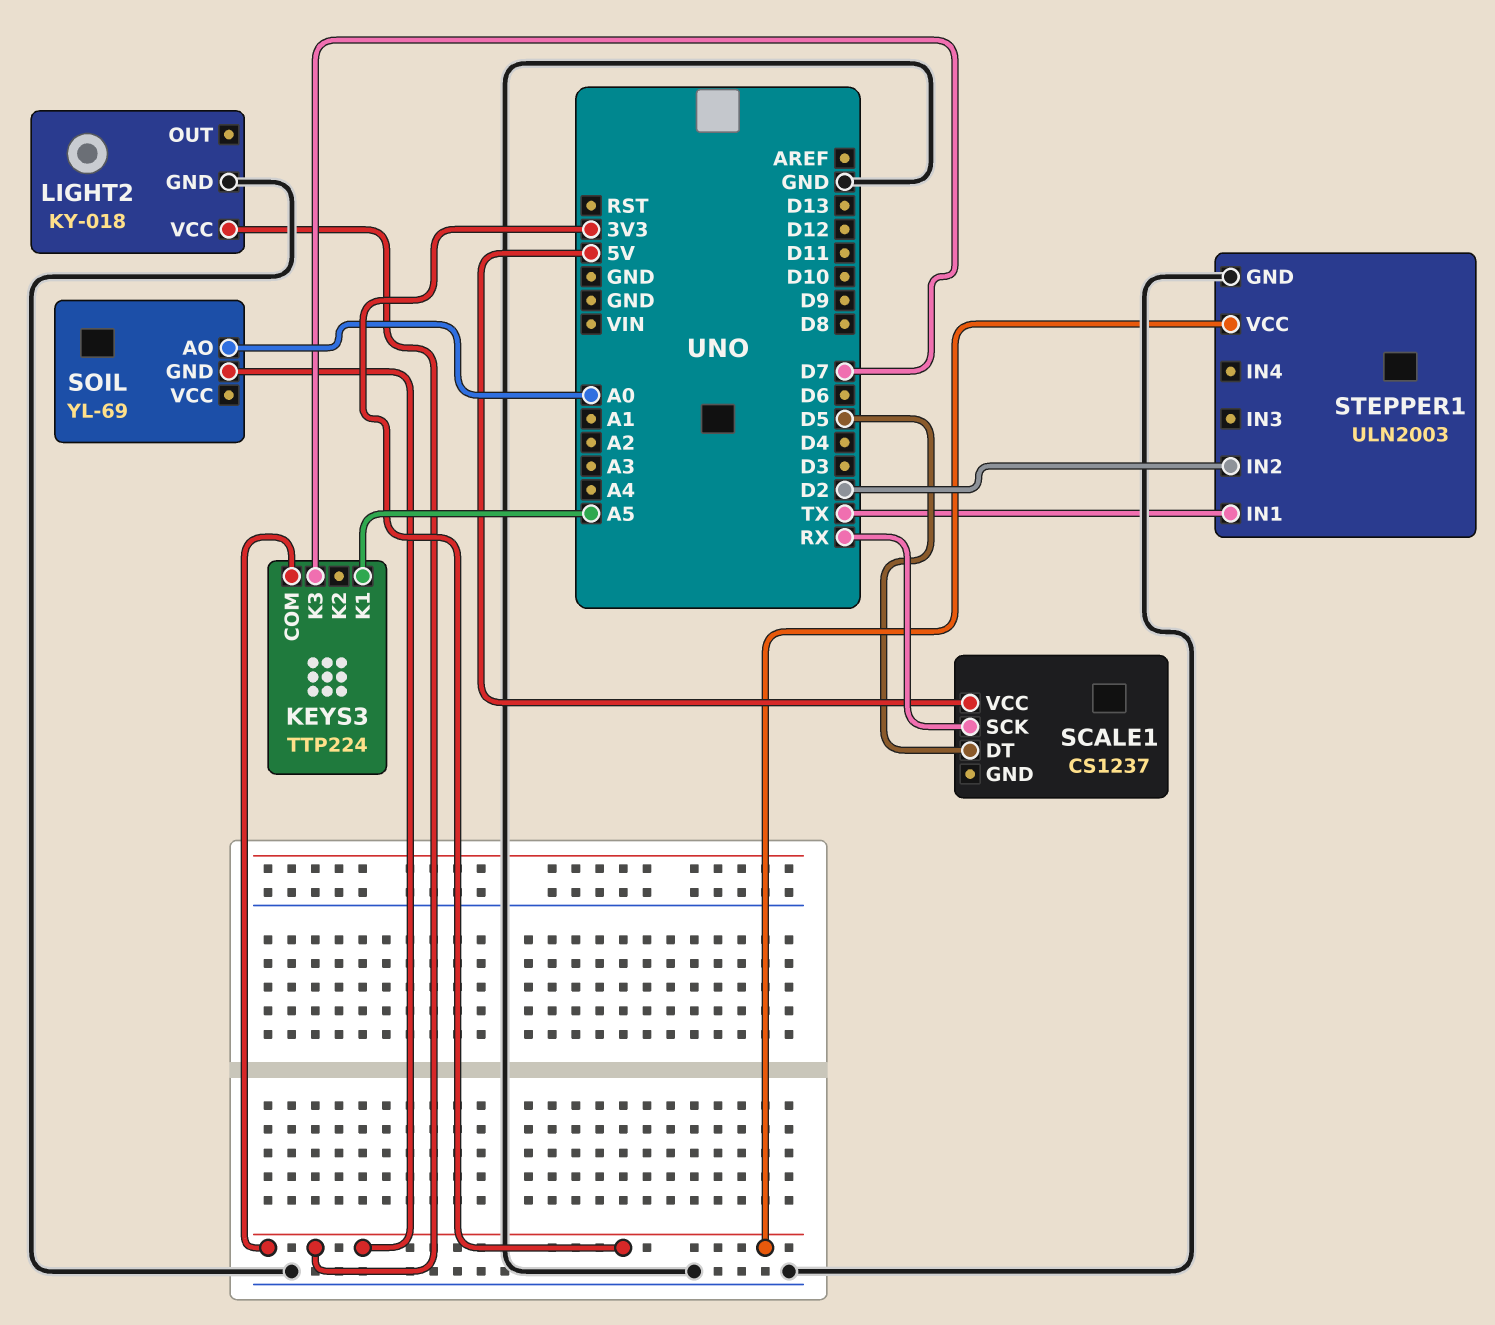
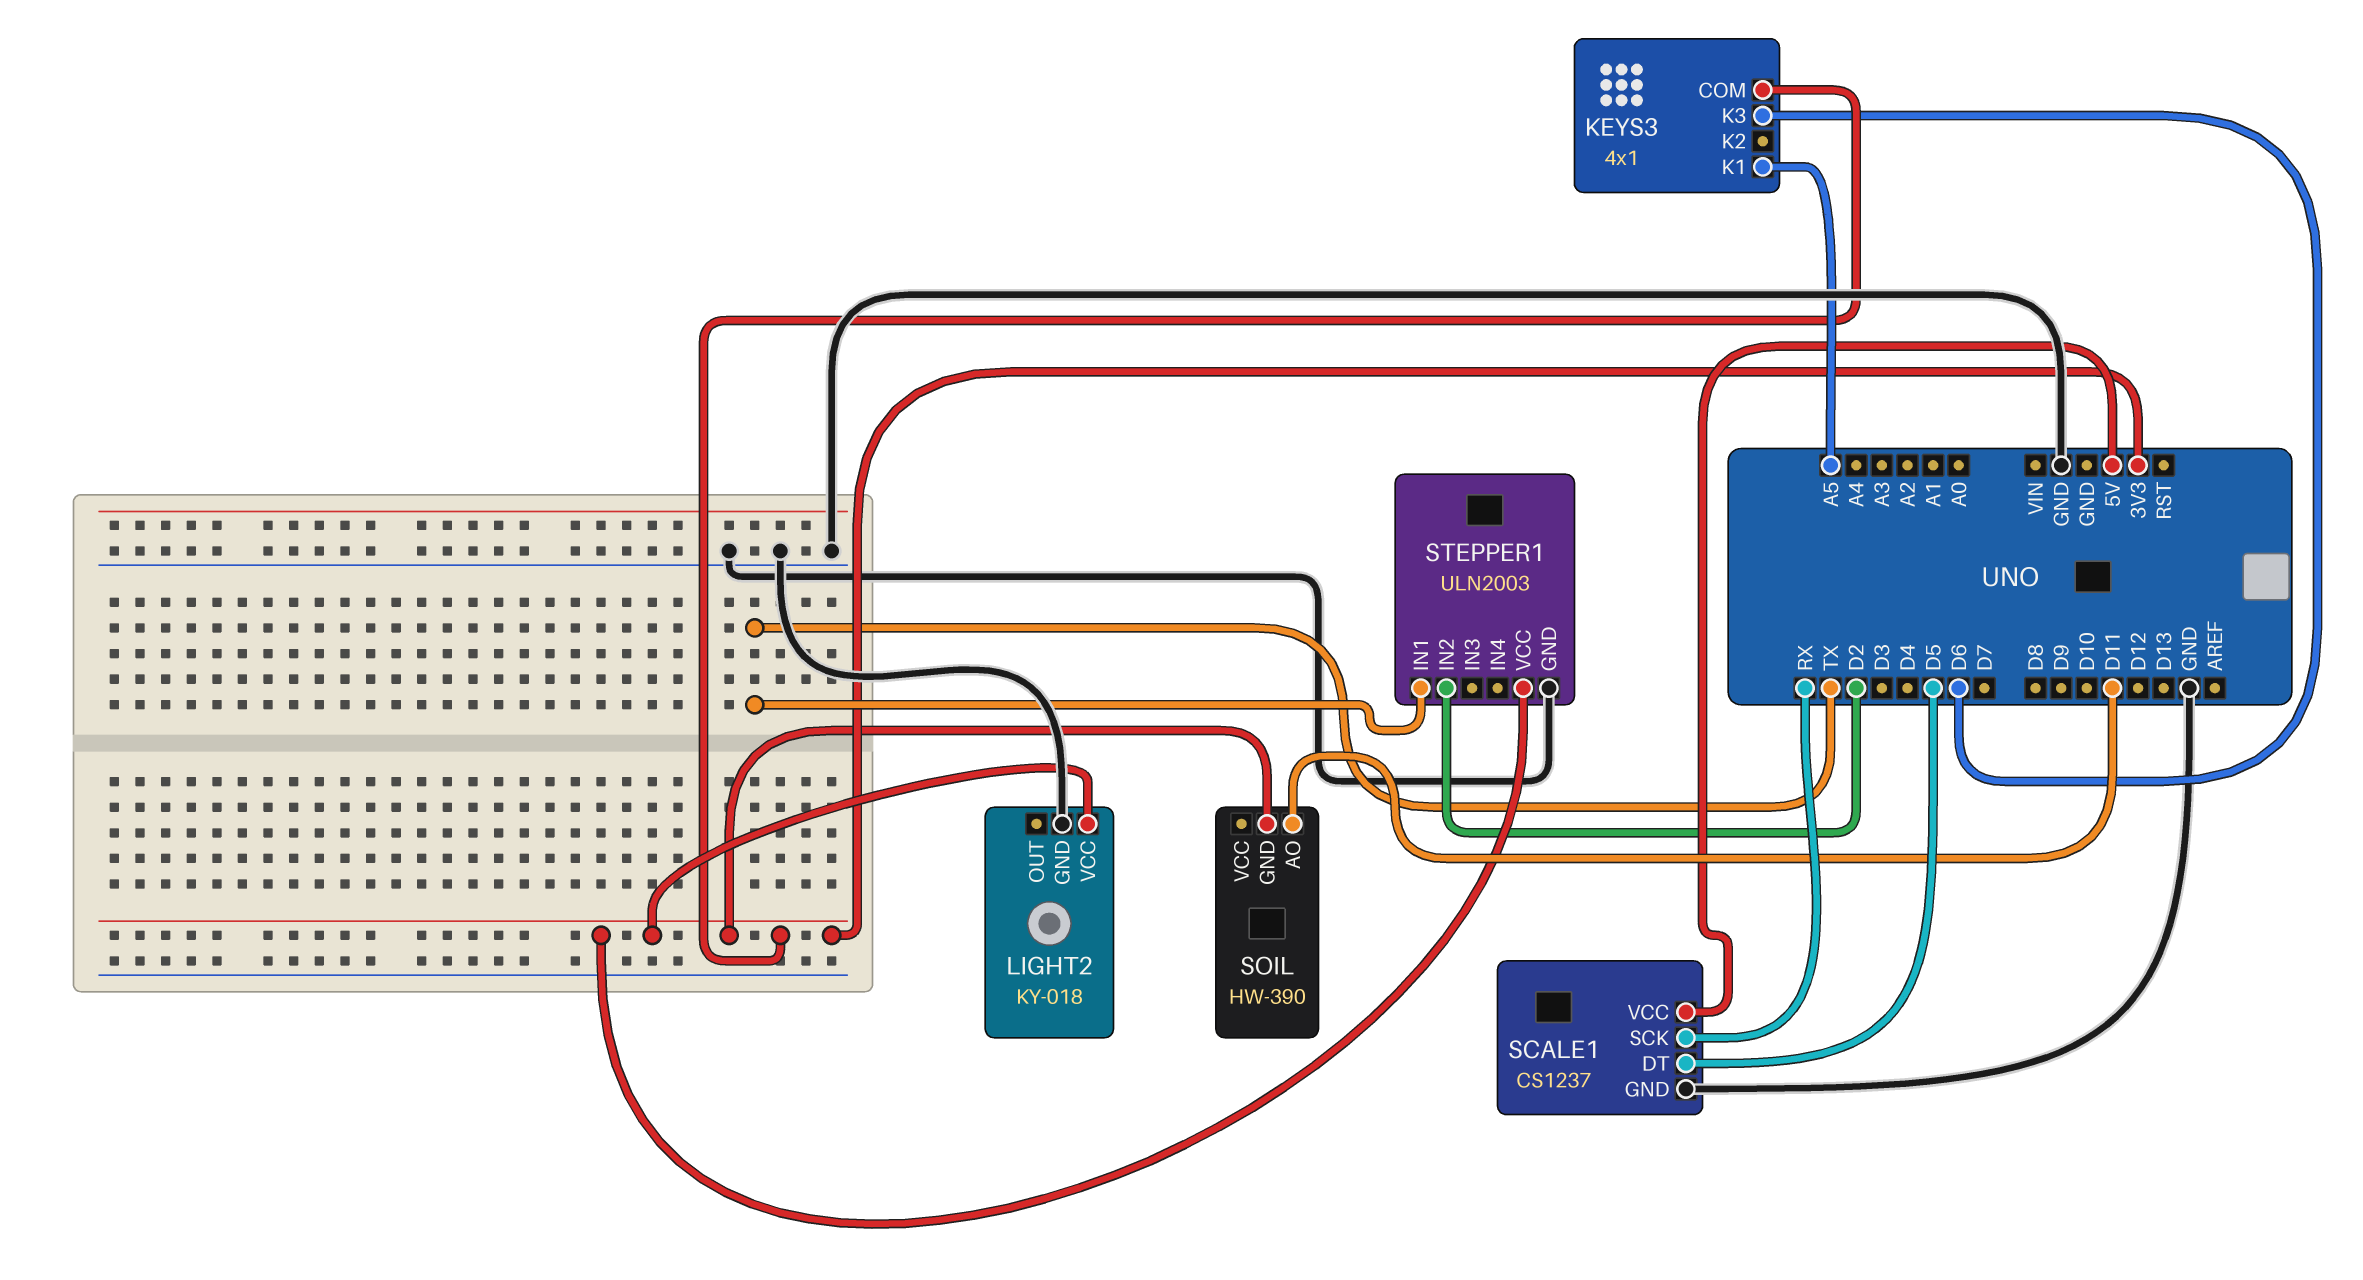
KEYS3: TTP224 -> 4x1
KEYS3 pin K3: D7 -> D6
SCALE1 pin GND: none -> GND
SOIL: YL-69 -> HW-390
SOIL pin AO: A0 -> D11

